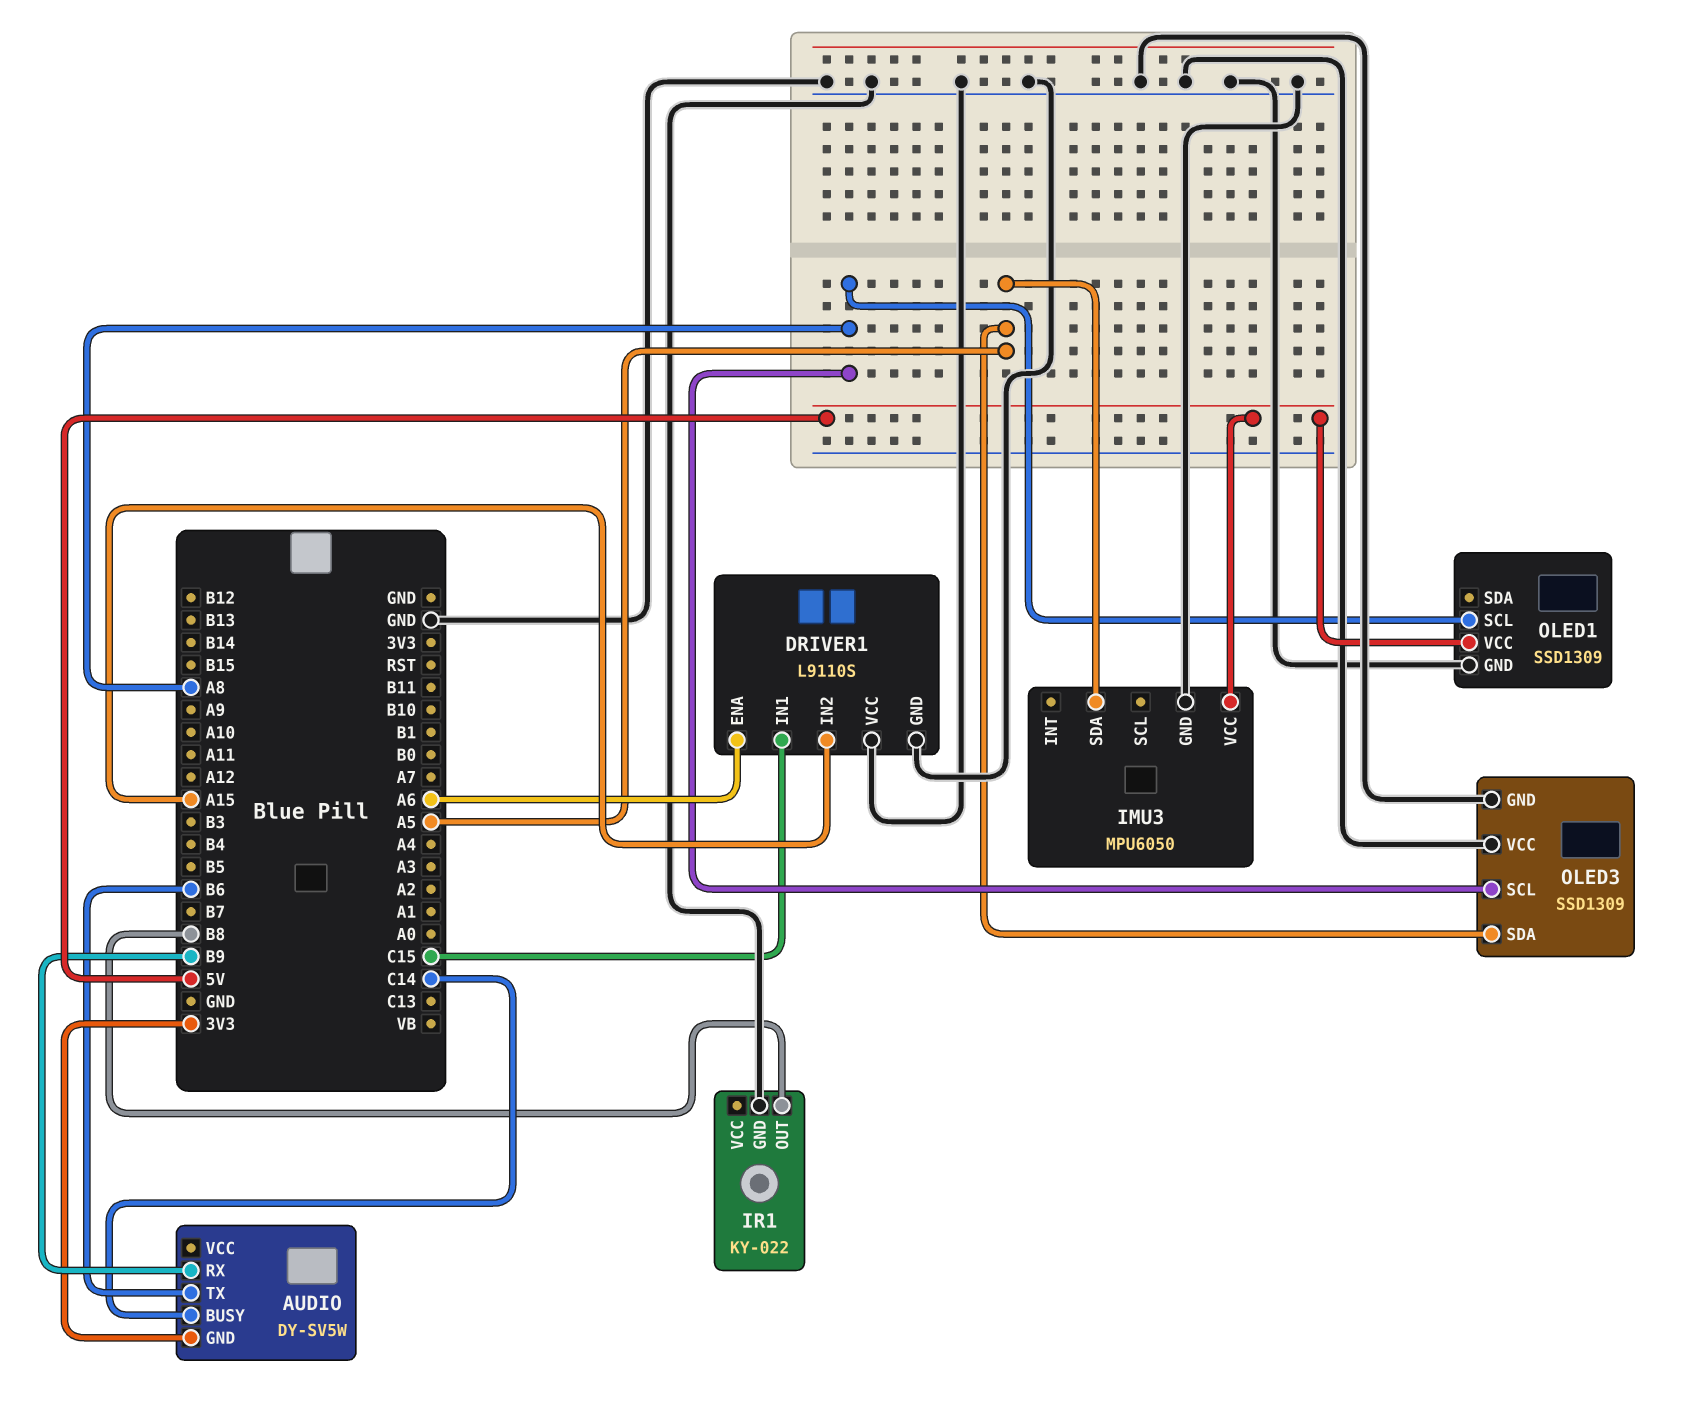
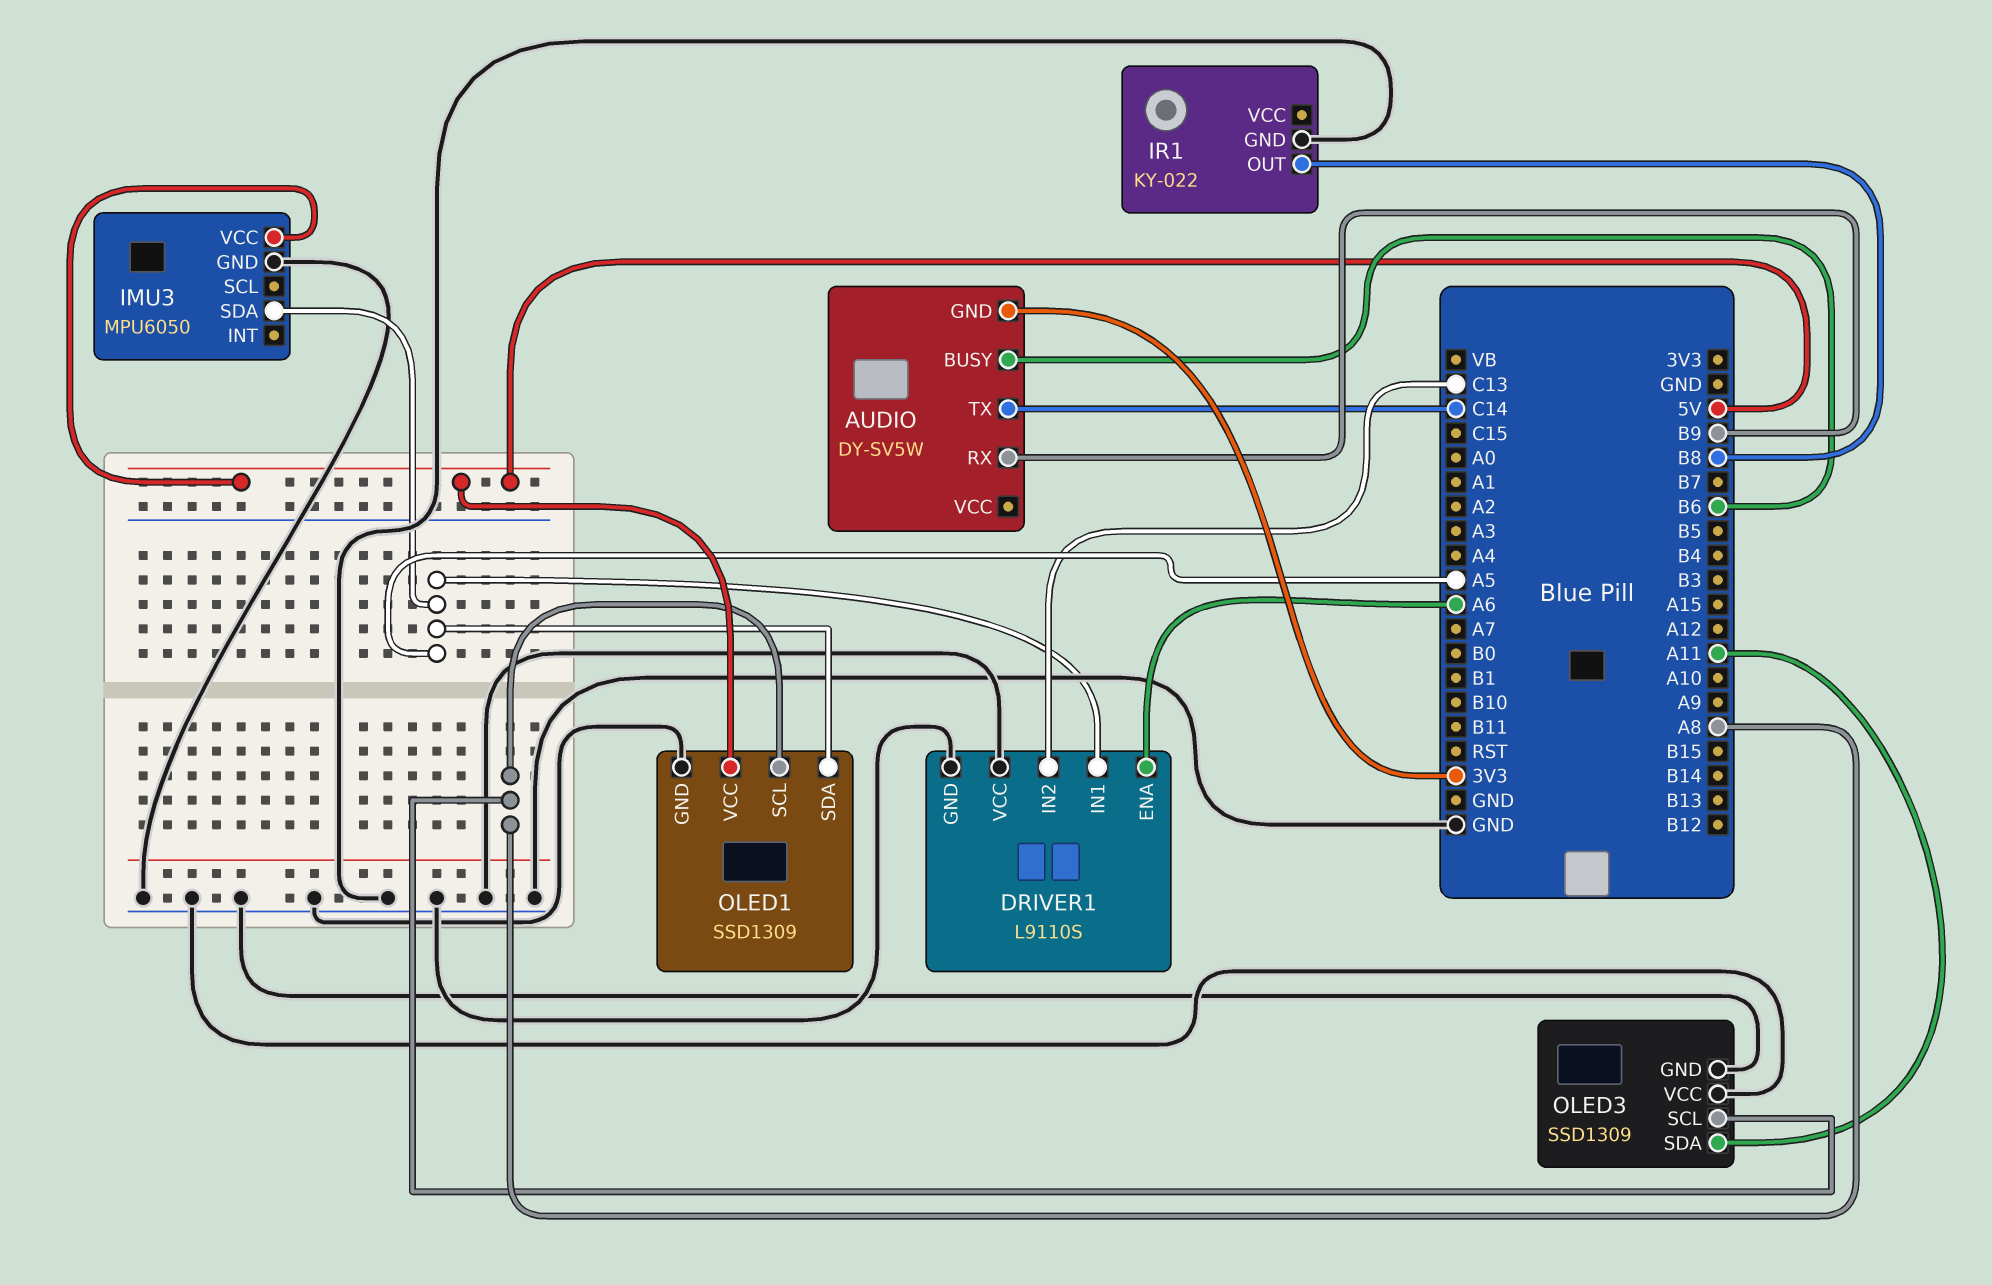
AUDIO pin BUSY: C14 -> B6
AUDIO pin TX: B6 -> C14
DRIVER1 pin IN1: C15 -> A5
DRIVER1 pin IN2: A15 -> C13
OLED1 pin SDA: none -> A5
OLED3 pin SDA: A5 -> A11

